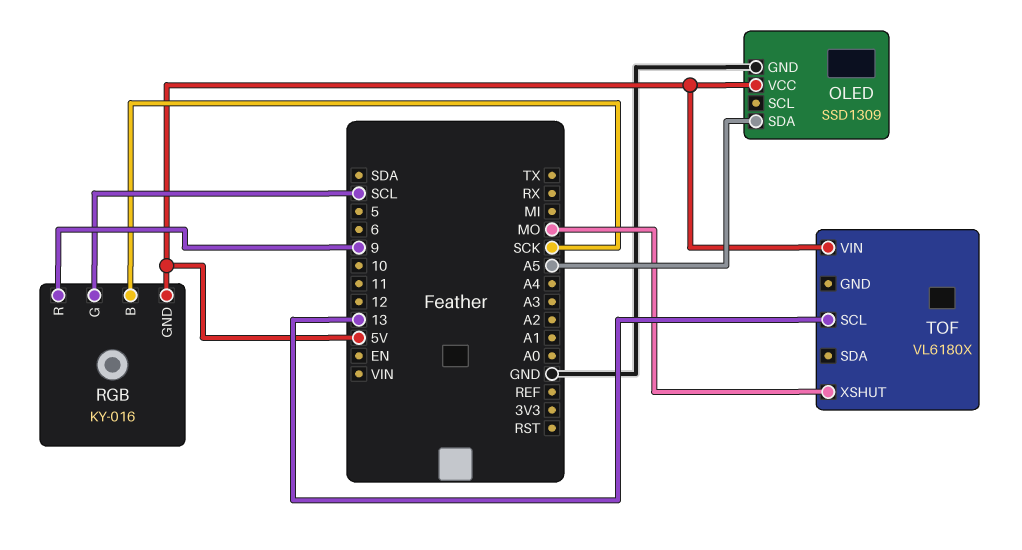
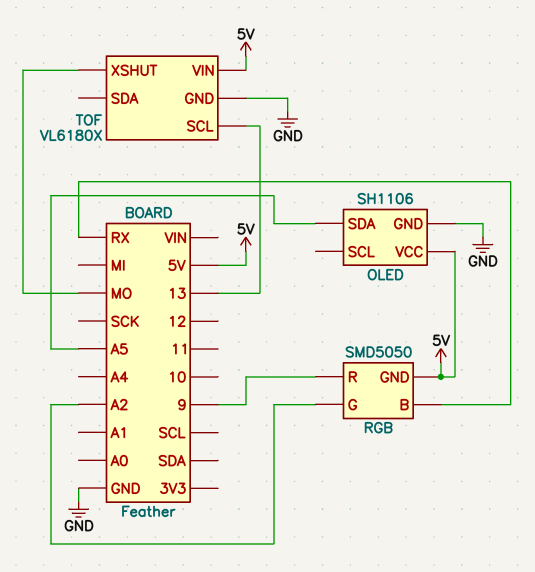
OLED: SSD1309 -> SH1106
RGB: KY-016 -> SMD5050
RGB pin B: SCK -> RX
RGB pin G: SCL -> A2
TOF pin GND: none -> GND

